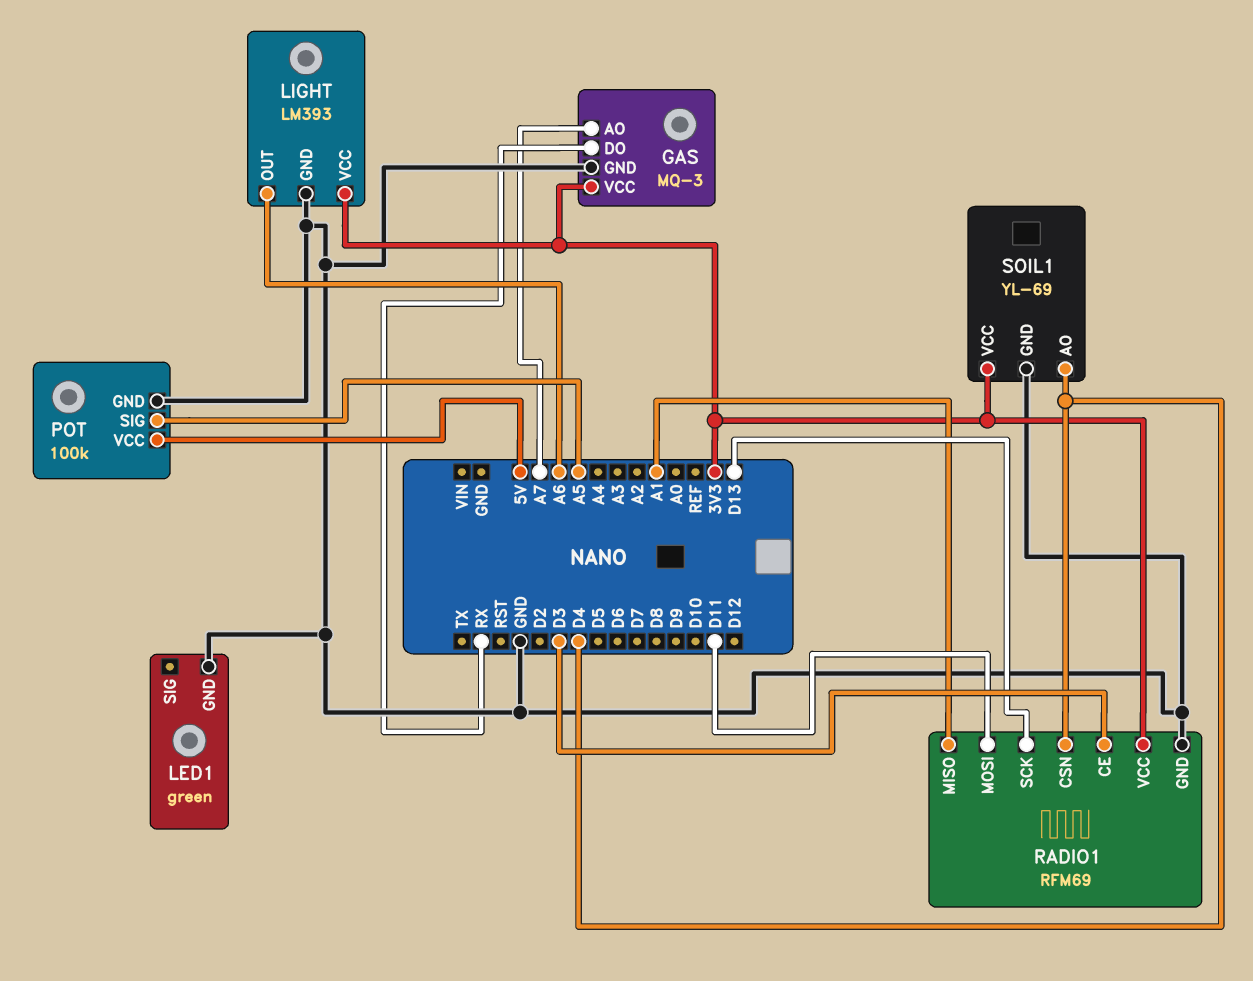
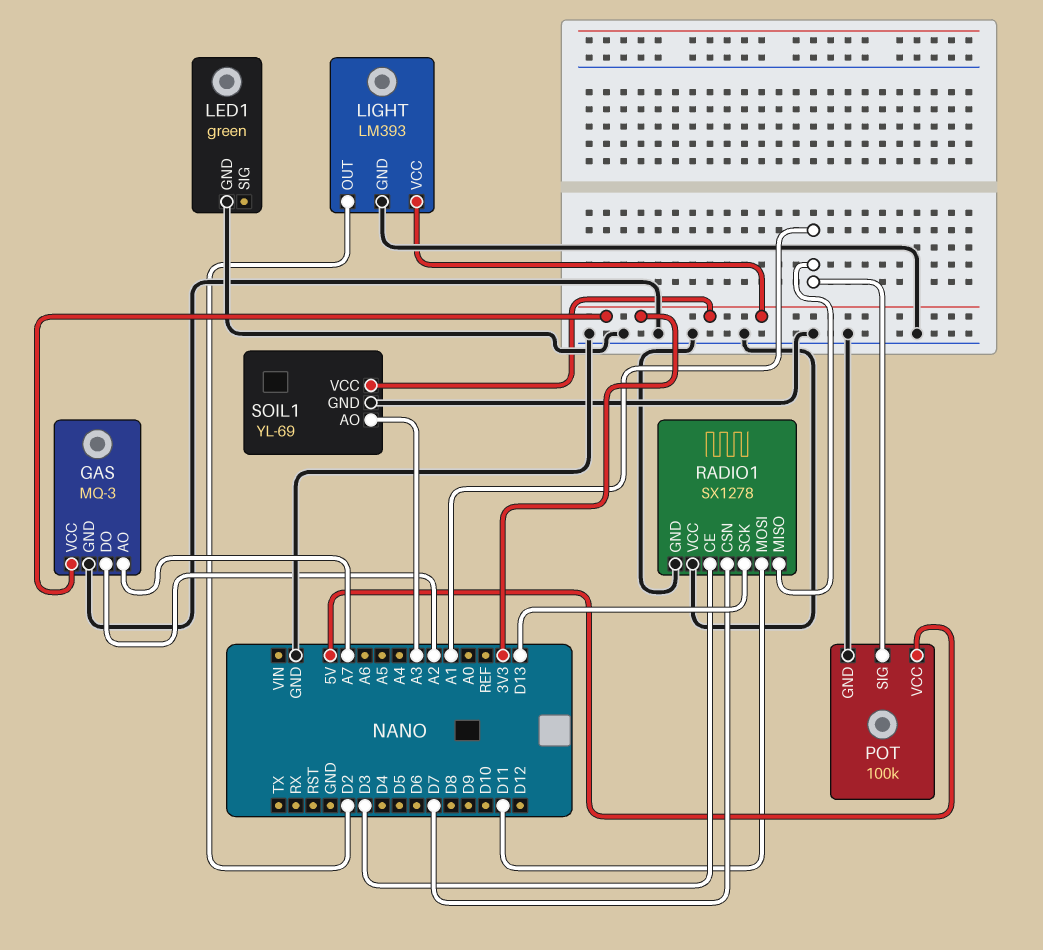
GAS pin DO: RX -> A2
LIGHT pin OUT: A6 -> D2
POT pin SIG: A5 -> A1
RADIO1: RFM69 -> SX1278
RADIO1 pin CSN: D4 -> D7
RADIO1 pin VCC: 3V3 -> GND
SOIL1 pin AO: D4 -> A3

